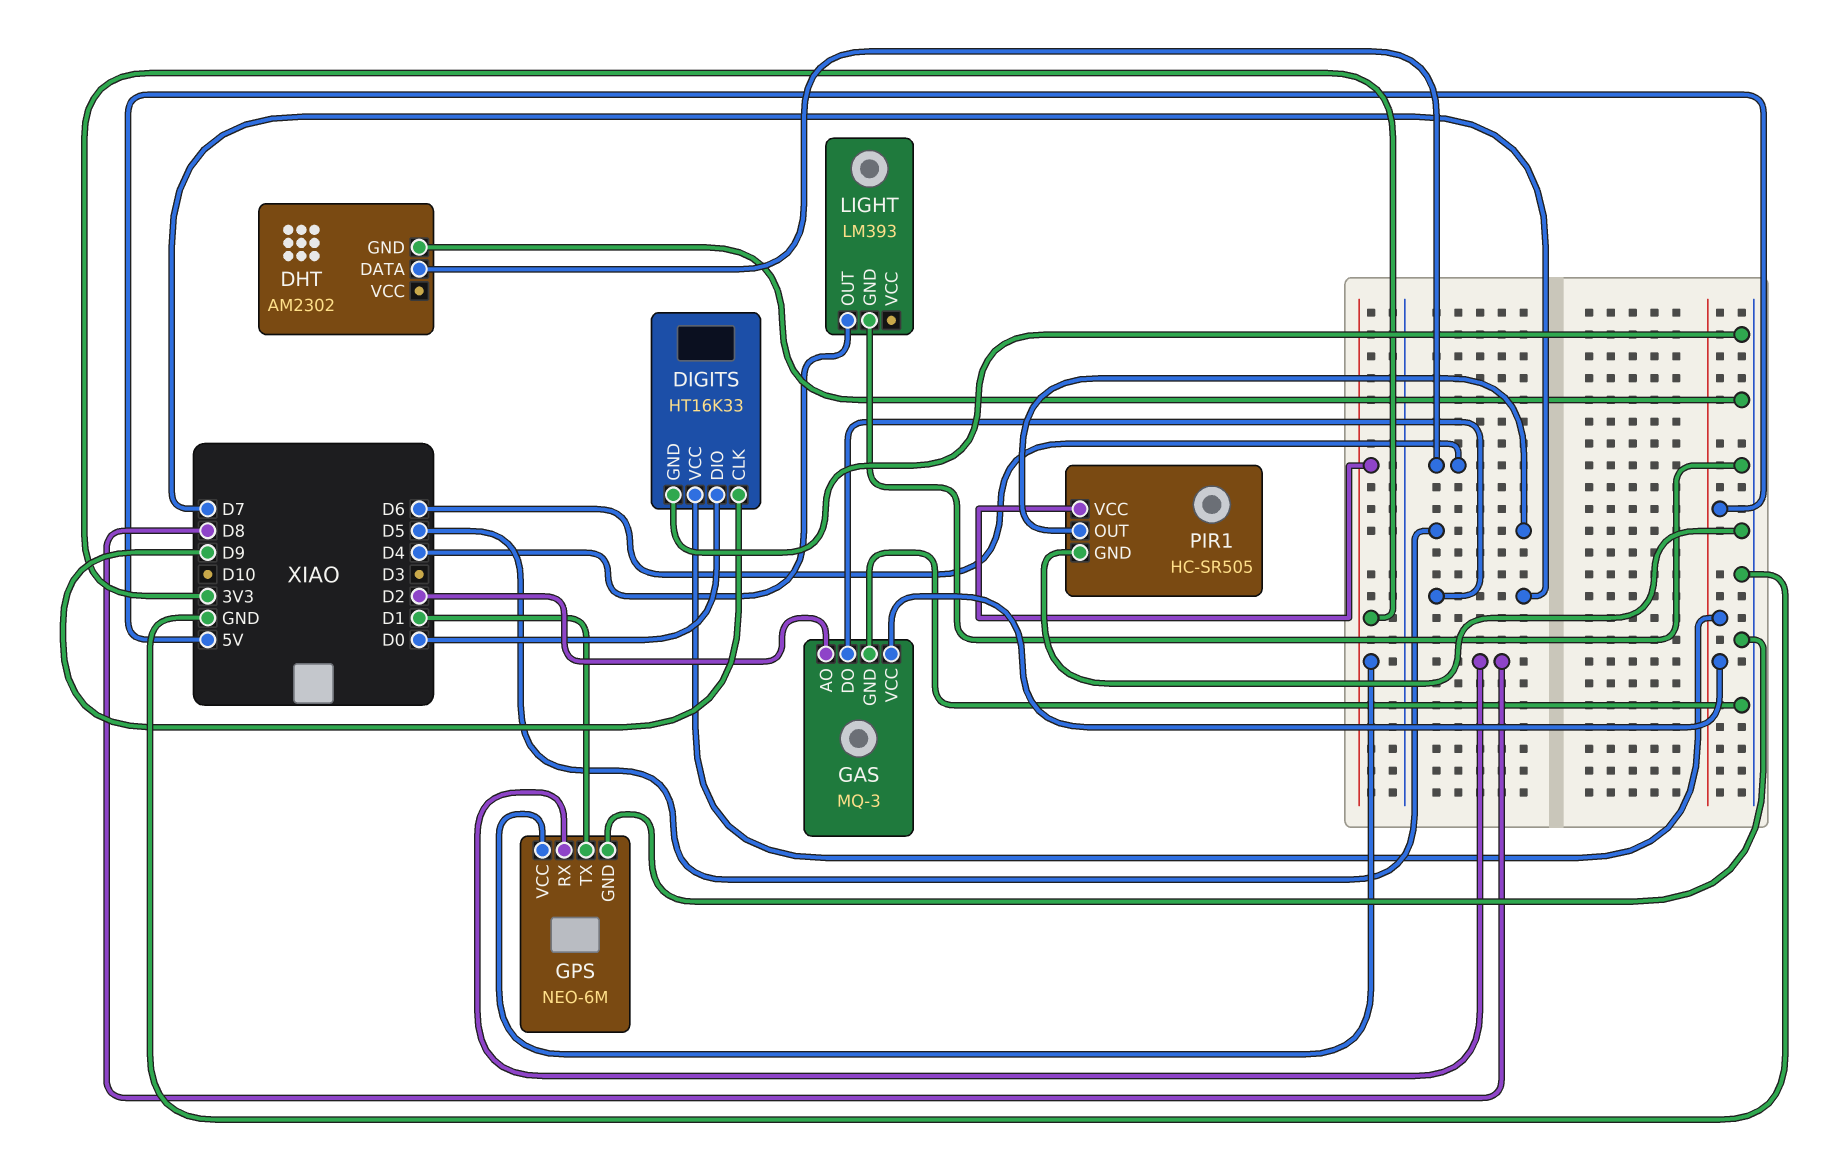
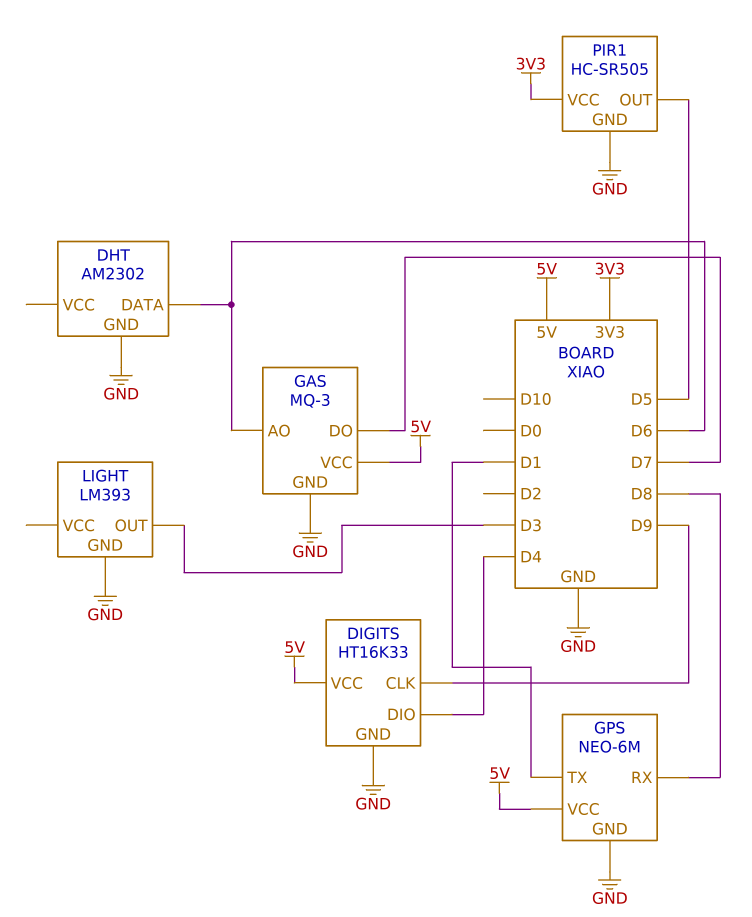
DIGITS pin DIO: D0 -> D4
GAS pin AO: D2 -> D6
GPS pin VCC: 3V3 -> 5V
LIGHT pin OUT: D4 -> D3

